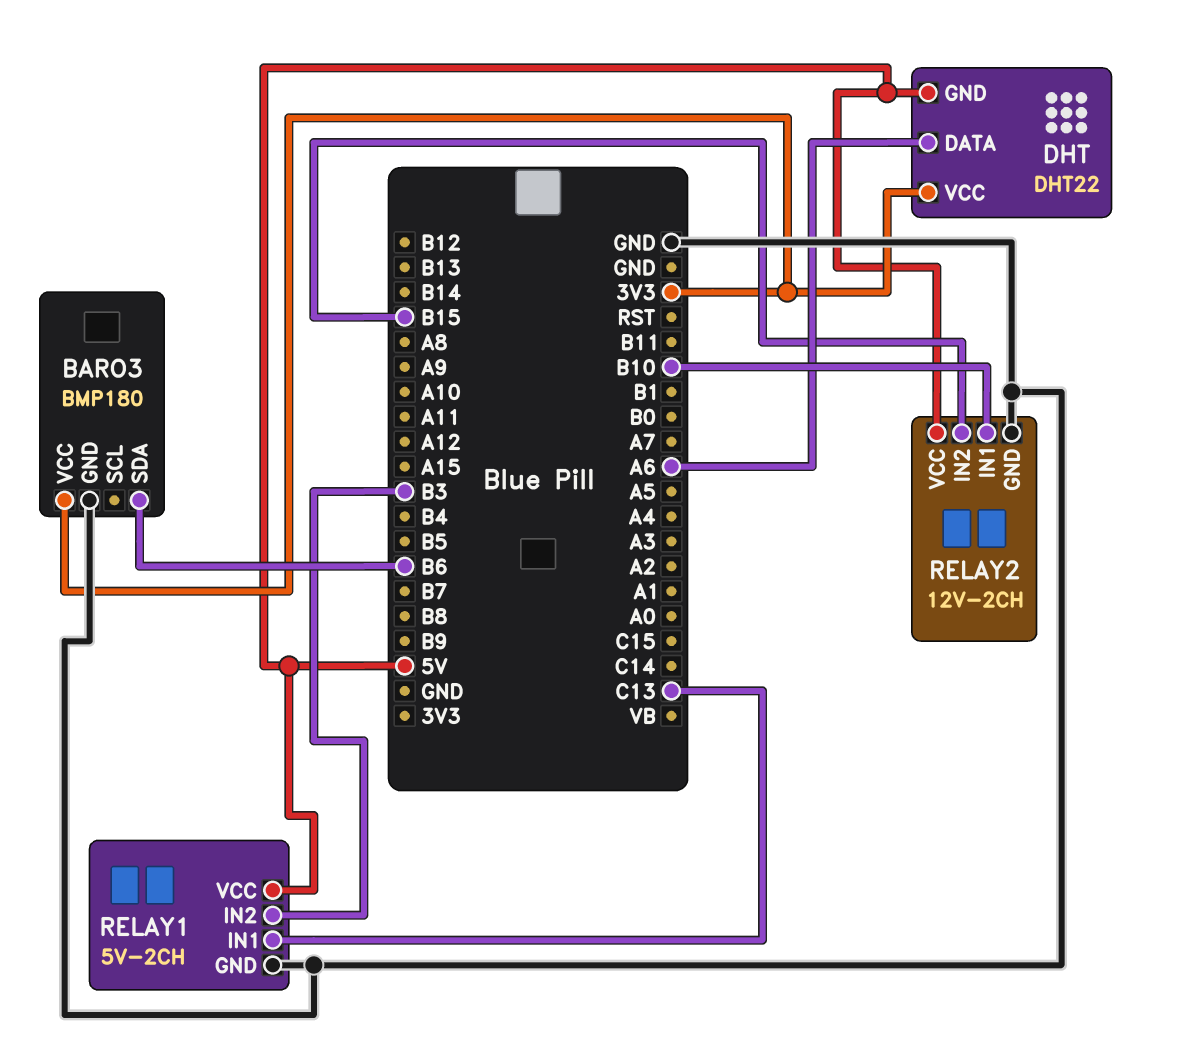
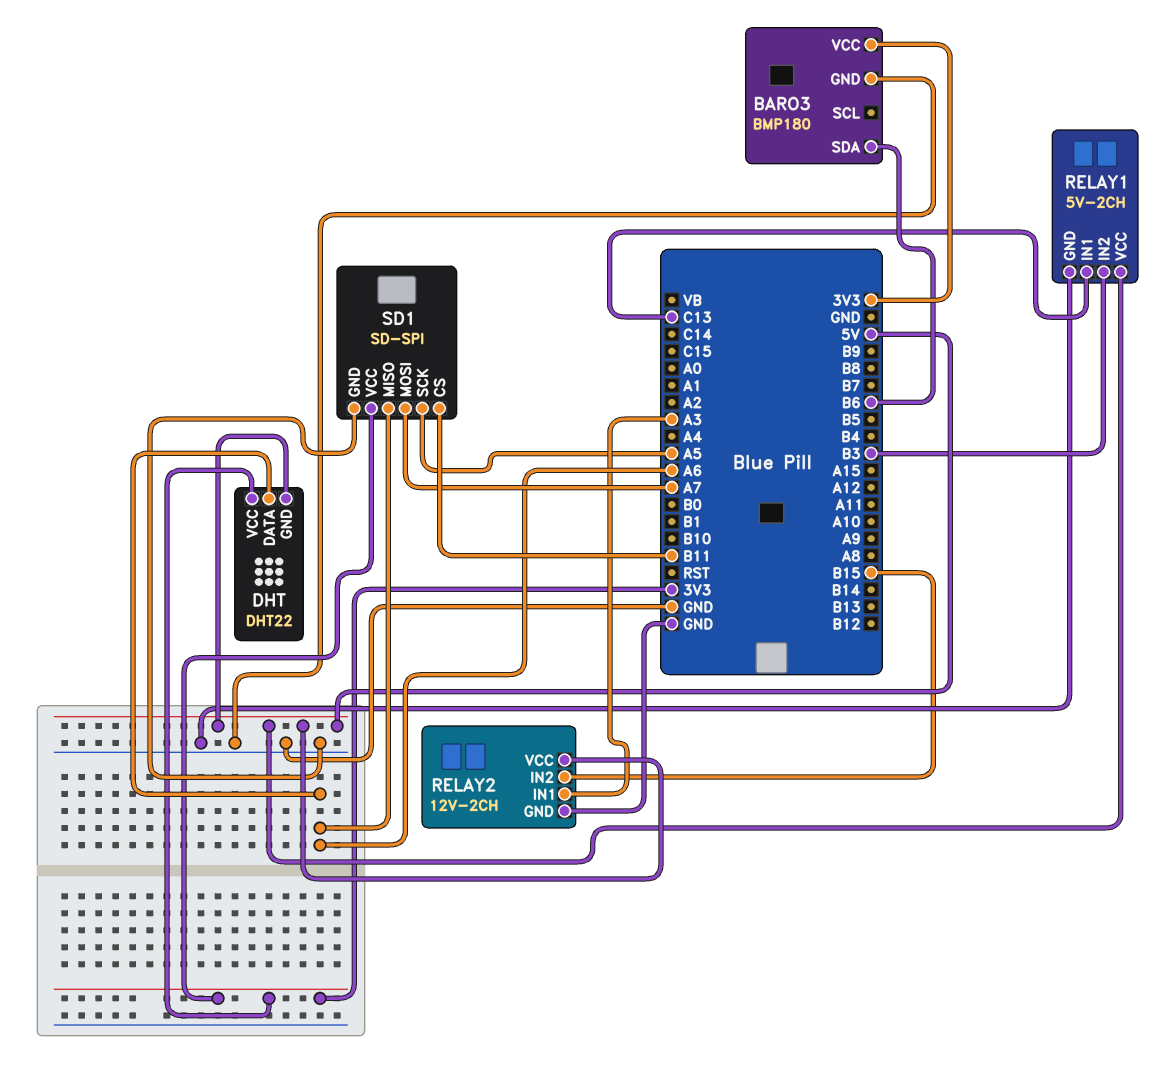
RELAY2 pin IN1: B10 -> A3
SD1: none -> SD-SPI
SD1 pin CS: none -> B11
SD1 pin GND: none -> GND
SD1 pin MISO: none -> A6
SD1 pin MOSI: none -> A7
SD1 pin SCK: none -> A5
SD1 pin VCC: none -> 3V3

